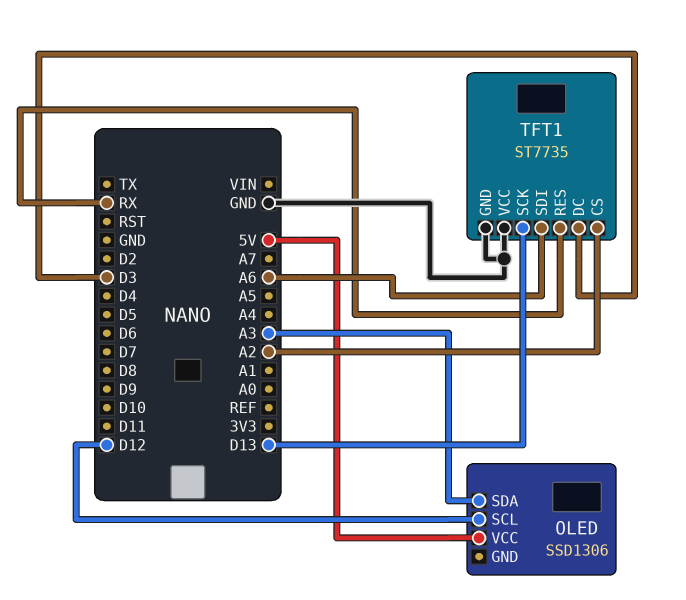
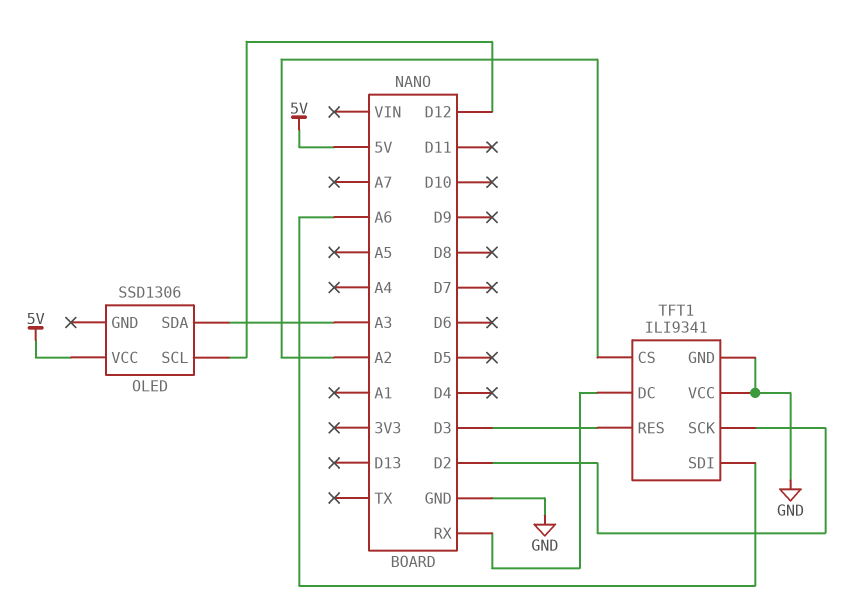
TFT1: ST7735 -> ILI9341
TFT1 pin DC: D3 -> RX
TFT1 pin RES: RX -> D3
TFT1 pin SCK: D13 -> D2

